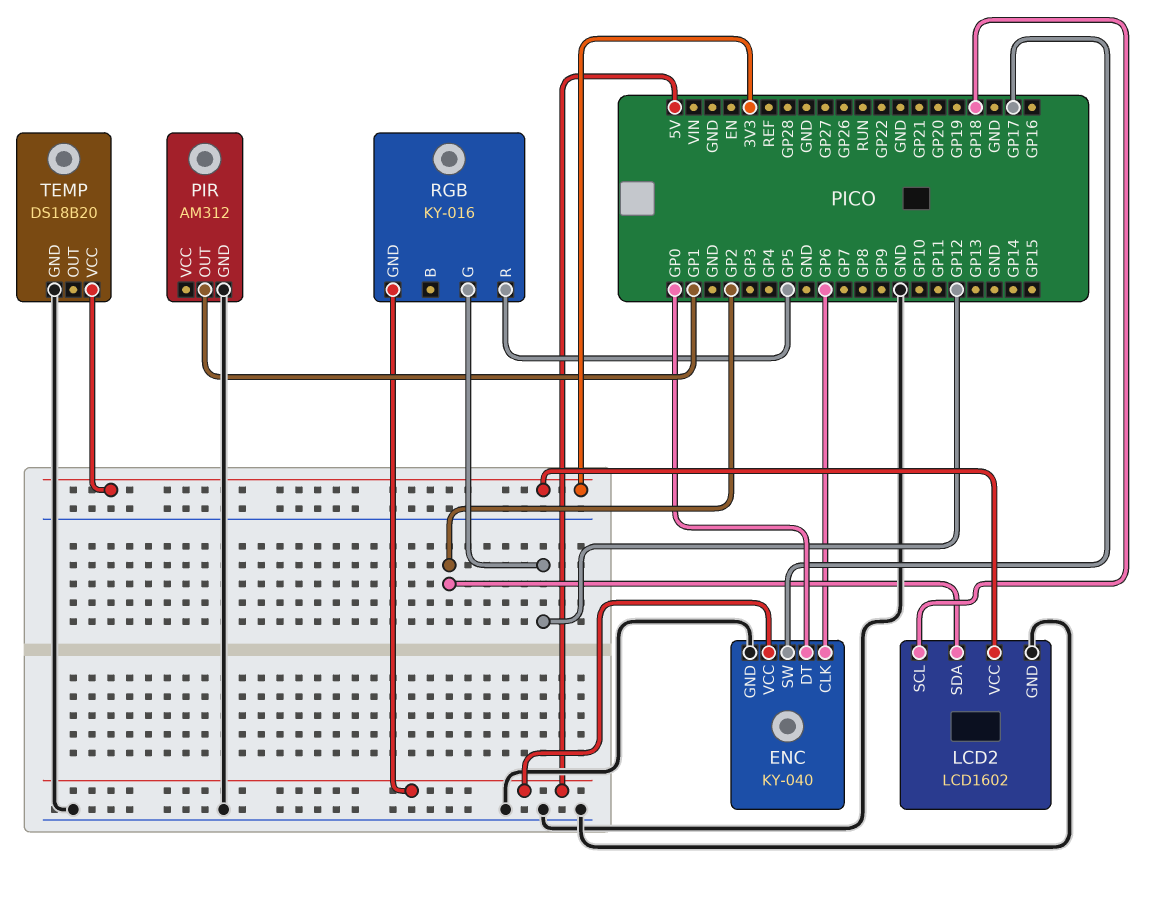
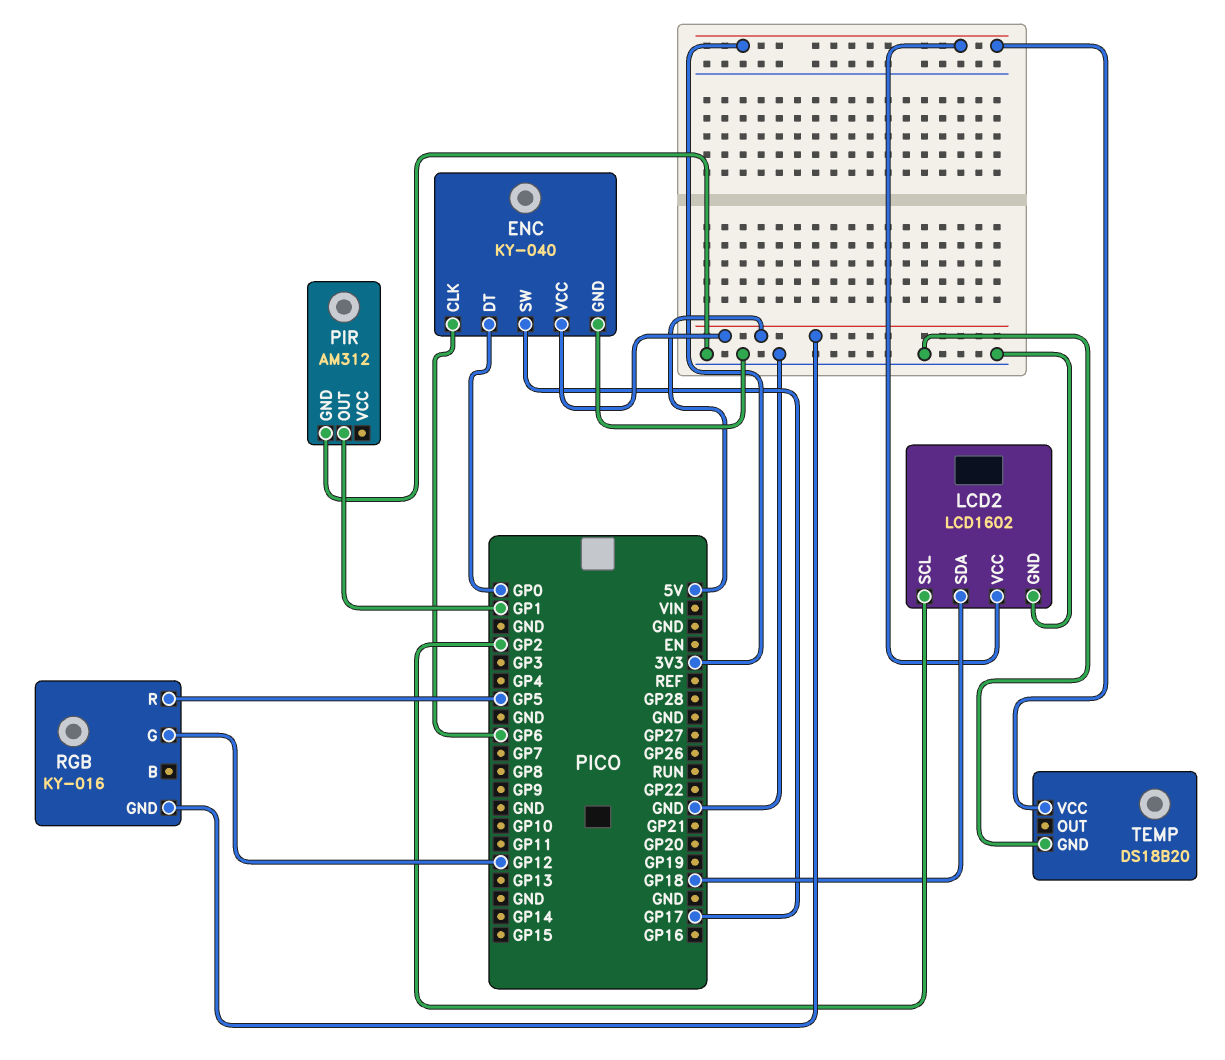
LCD2 pin SCL: GP18 -> GP2
LCD2 pin SDA: GP2 -> GP18

